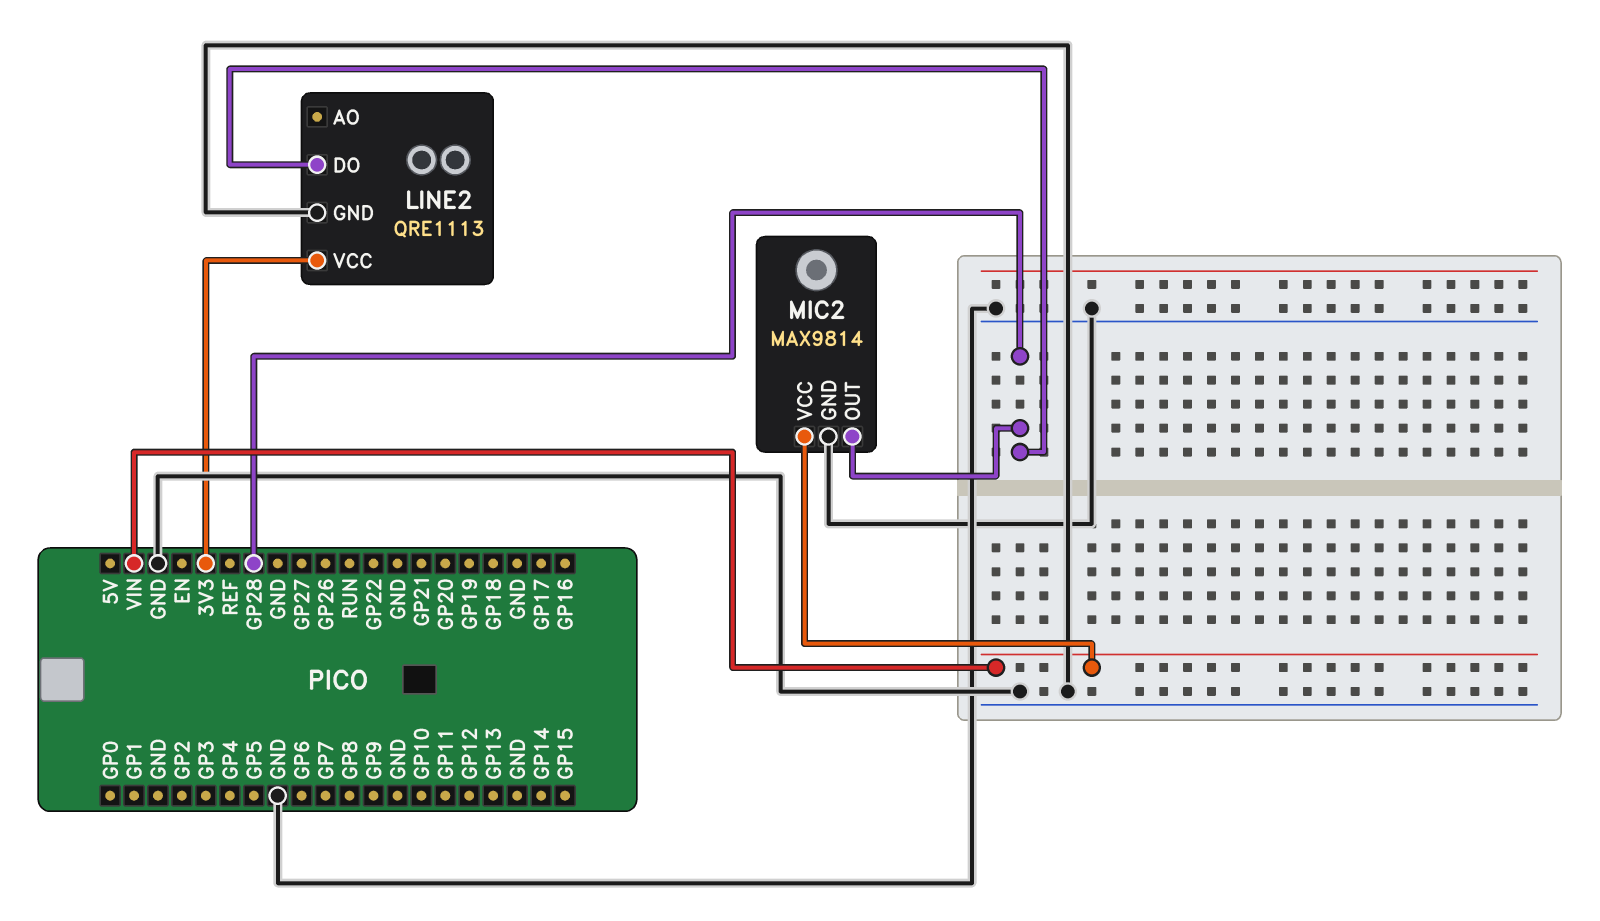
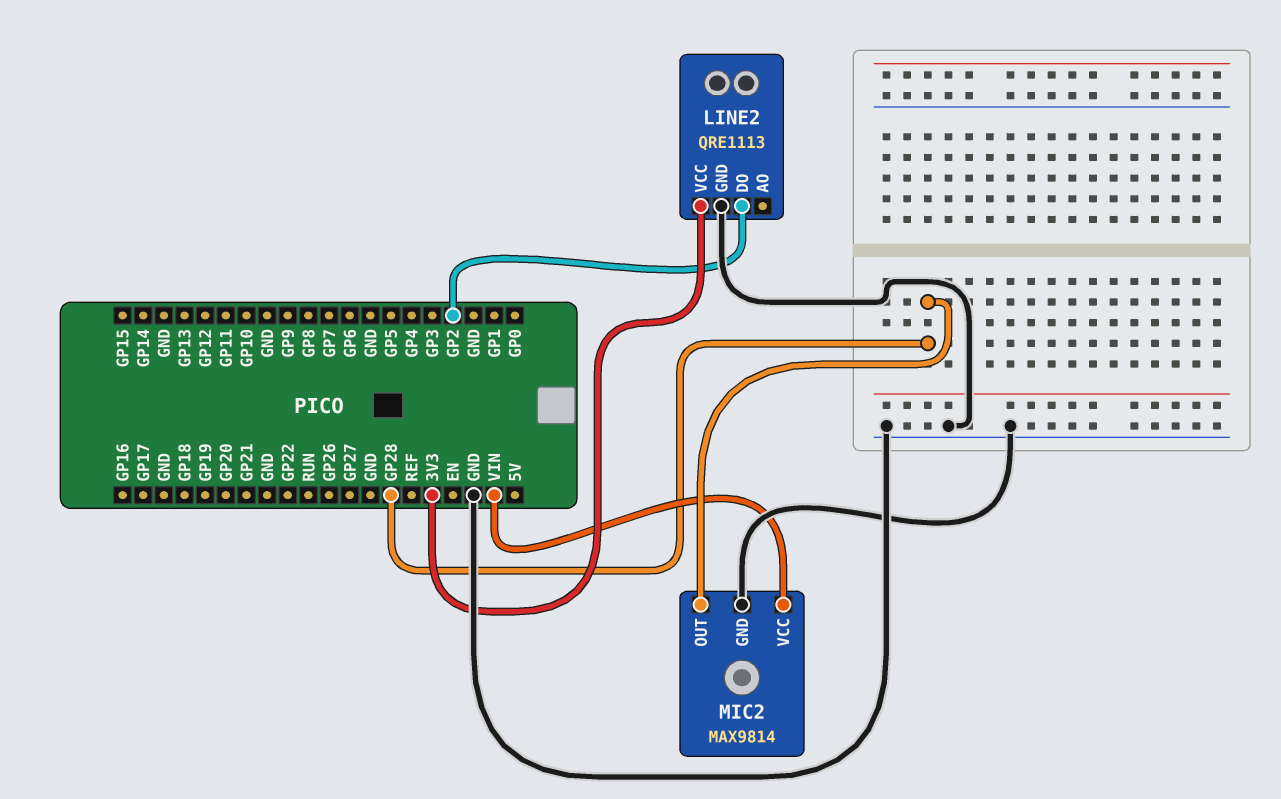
LINE2 pin DO: GP28 -> GP2

